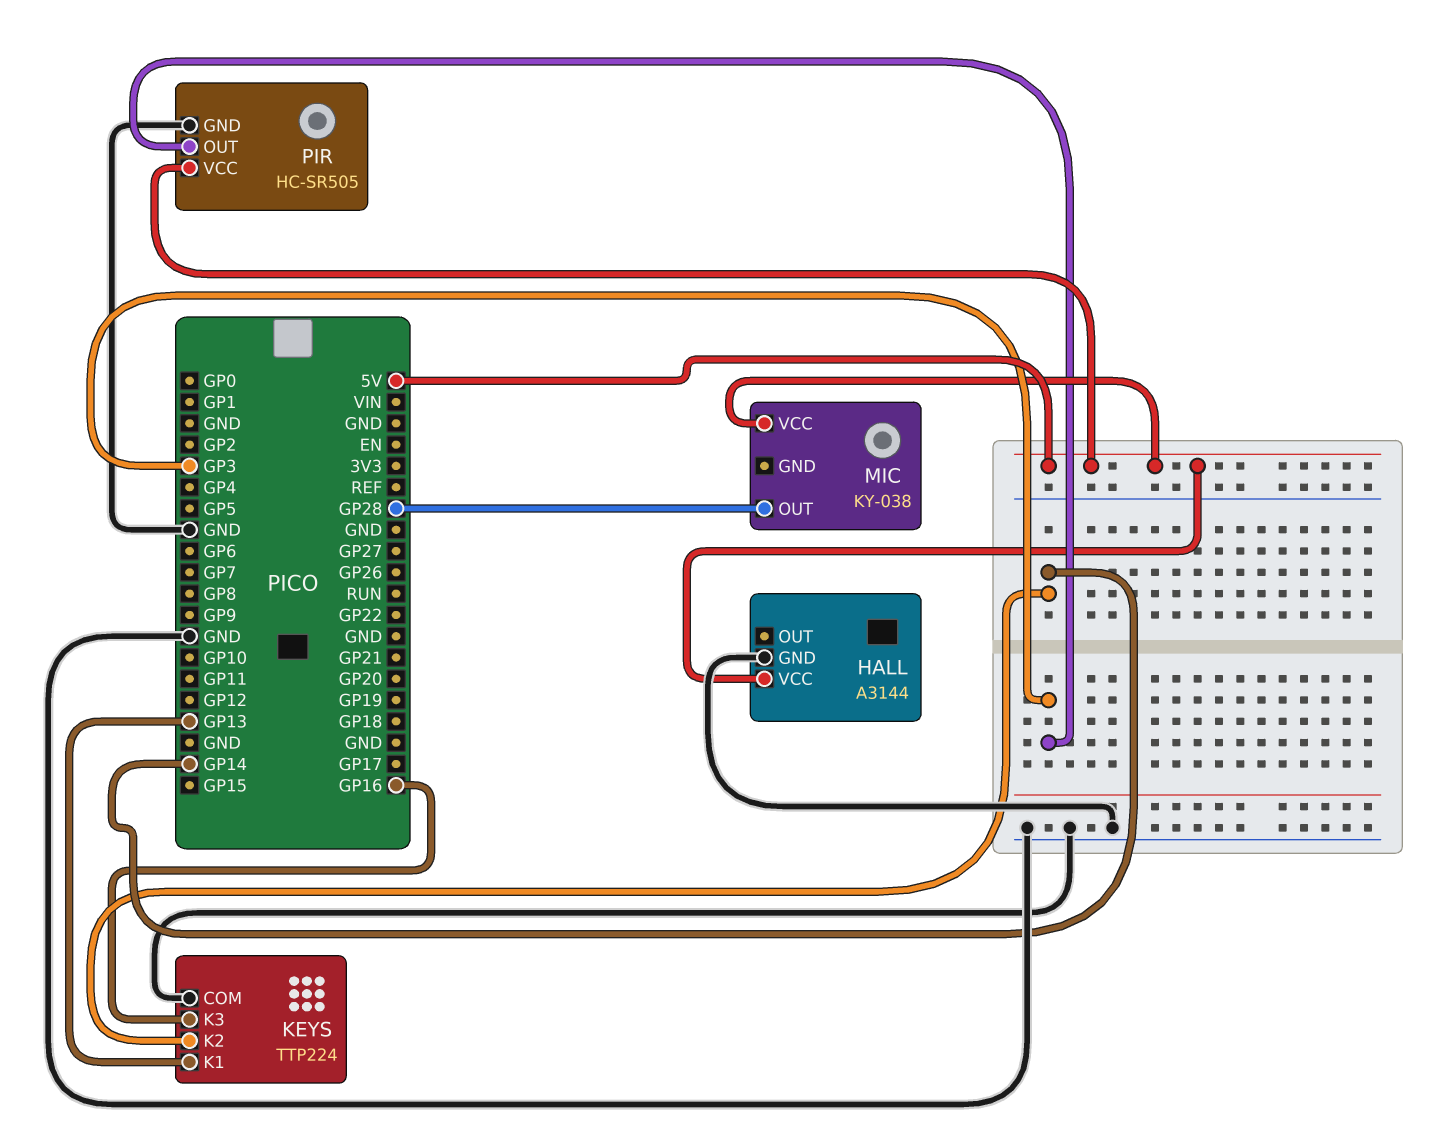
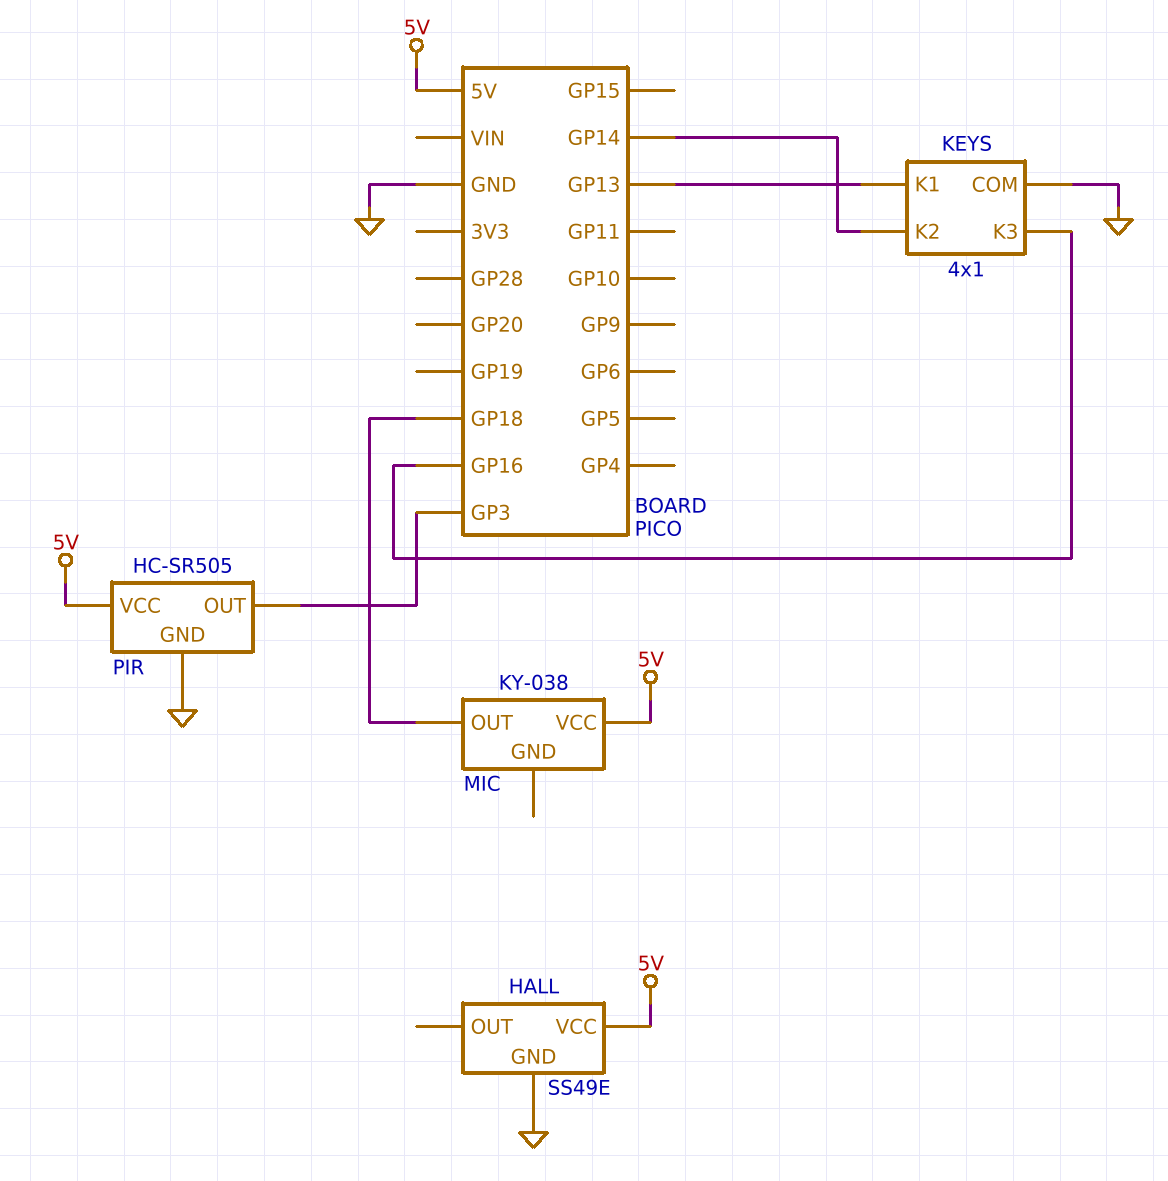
HALL: A3144 -> SS49E
KEYS: TTP224 -> 4x1
MIC pin OUT: GP28 -> GP18

